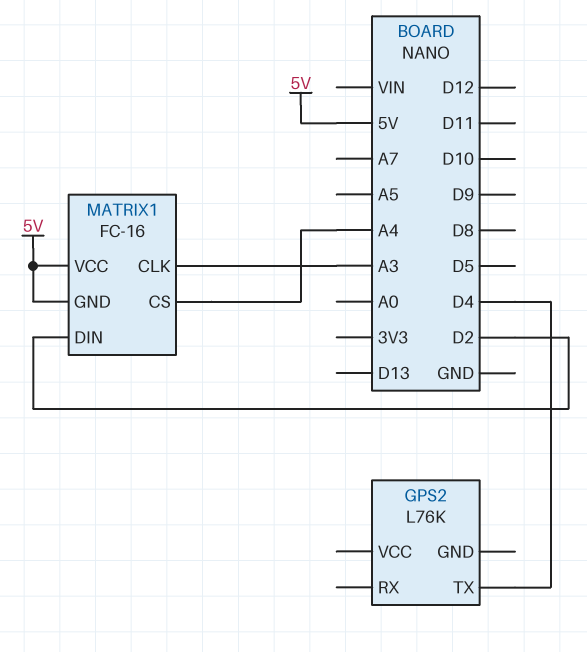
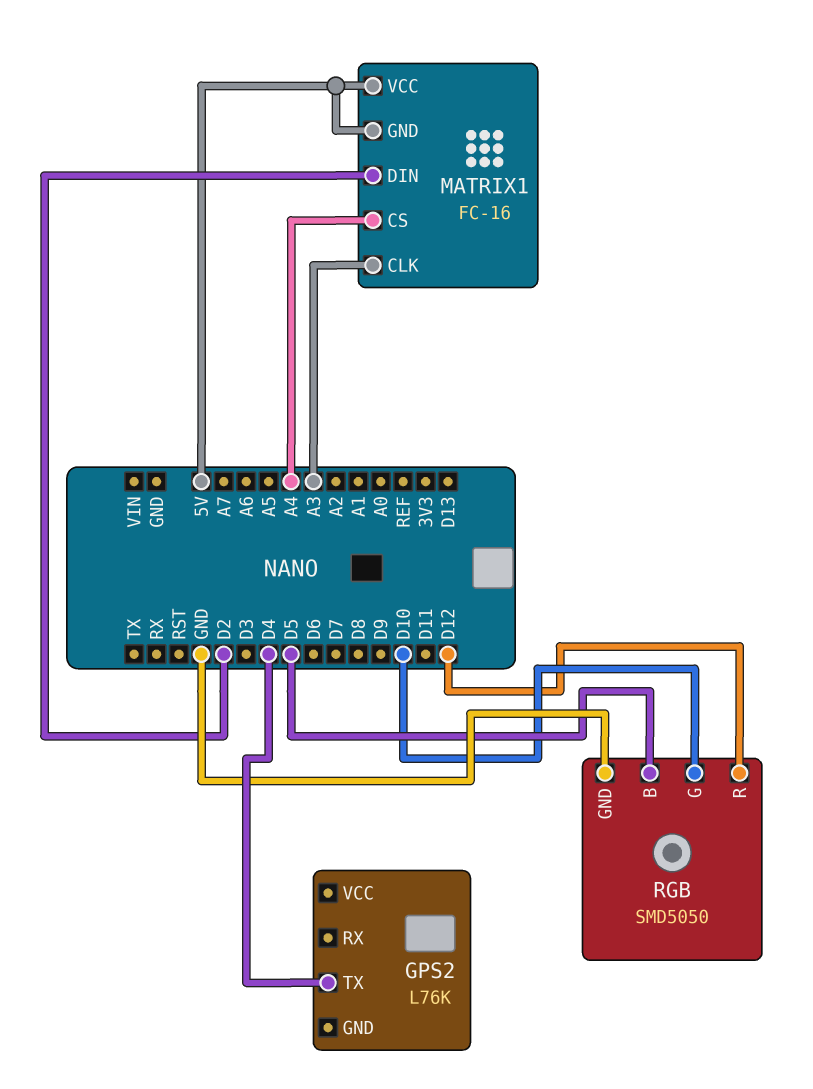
RGB: none -> SMD5050
RGB pin B: none -> D5
RGB pin G: none -> D10
RGB pin GND: none -> GND
RGB pin R: none -> D12

